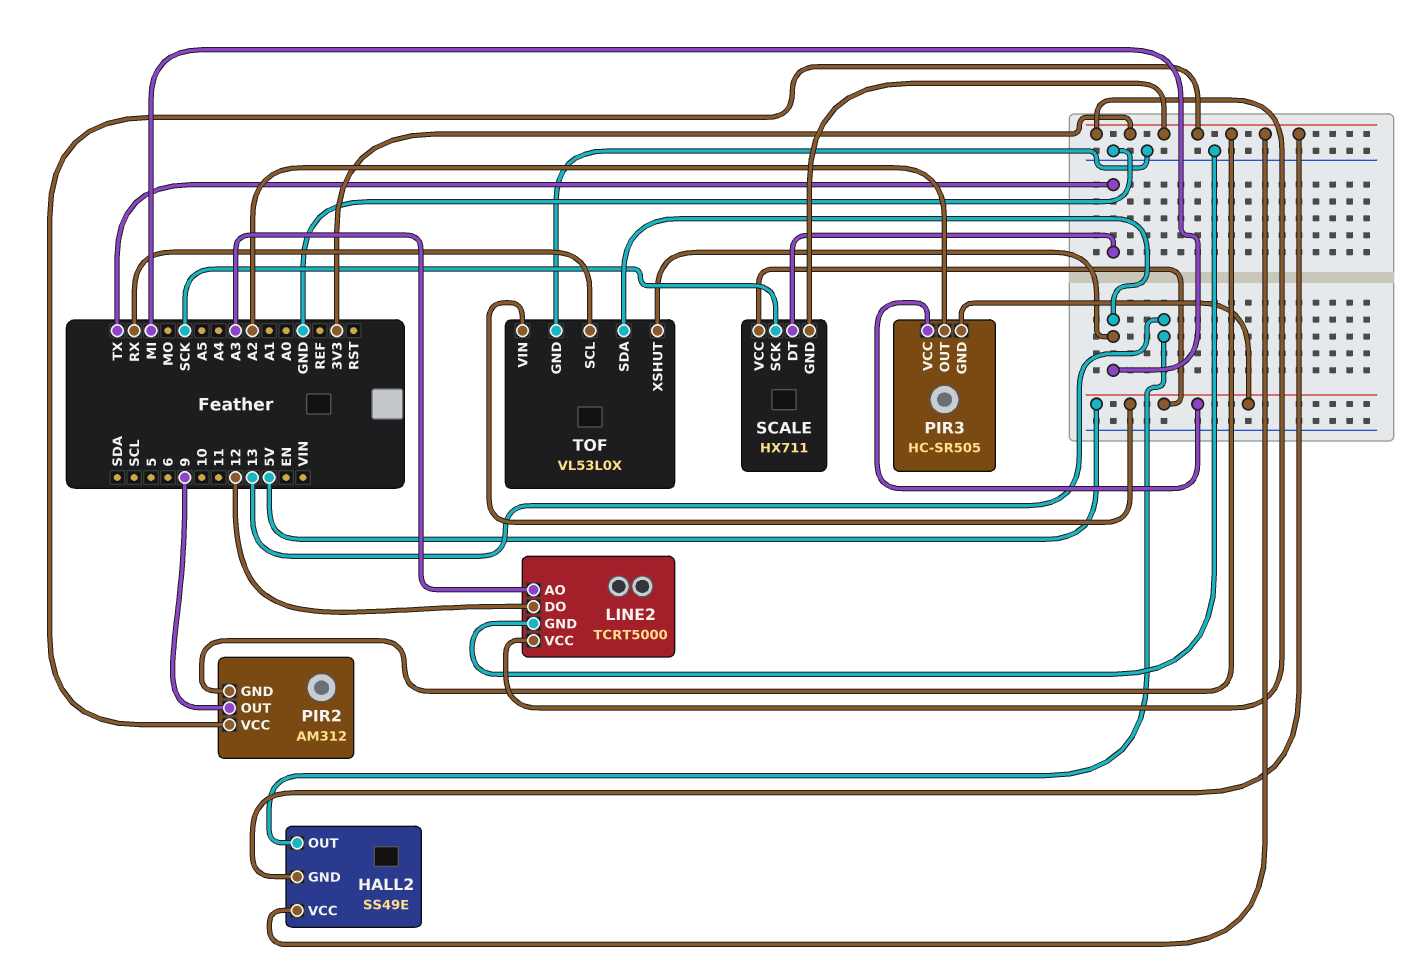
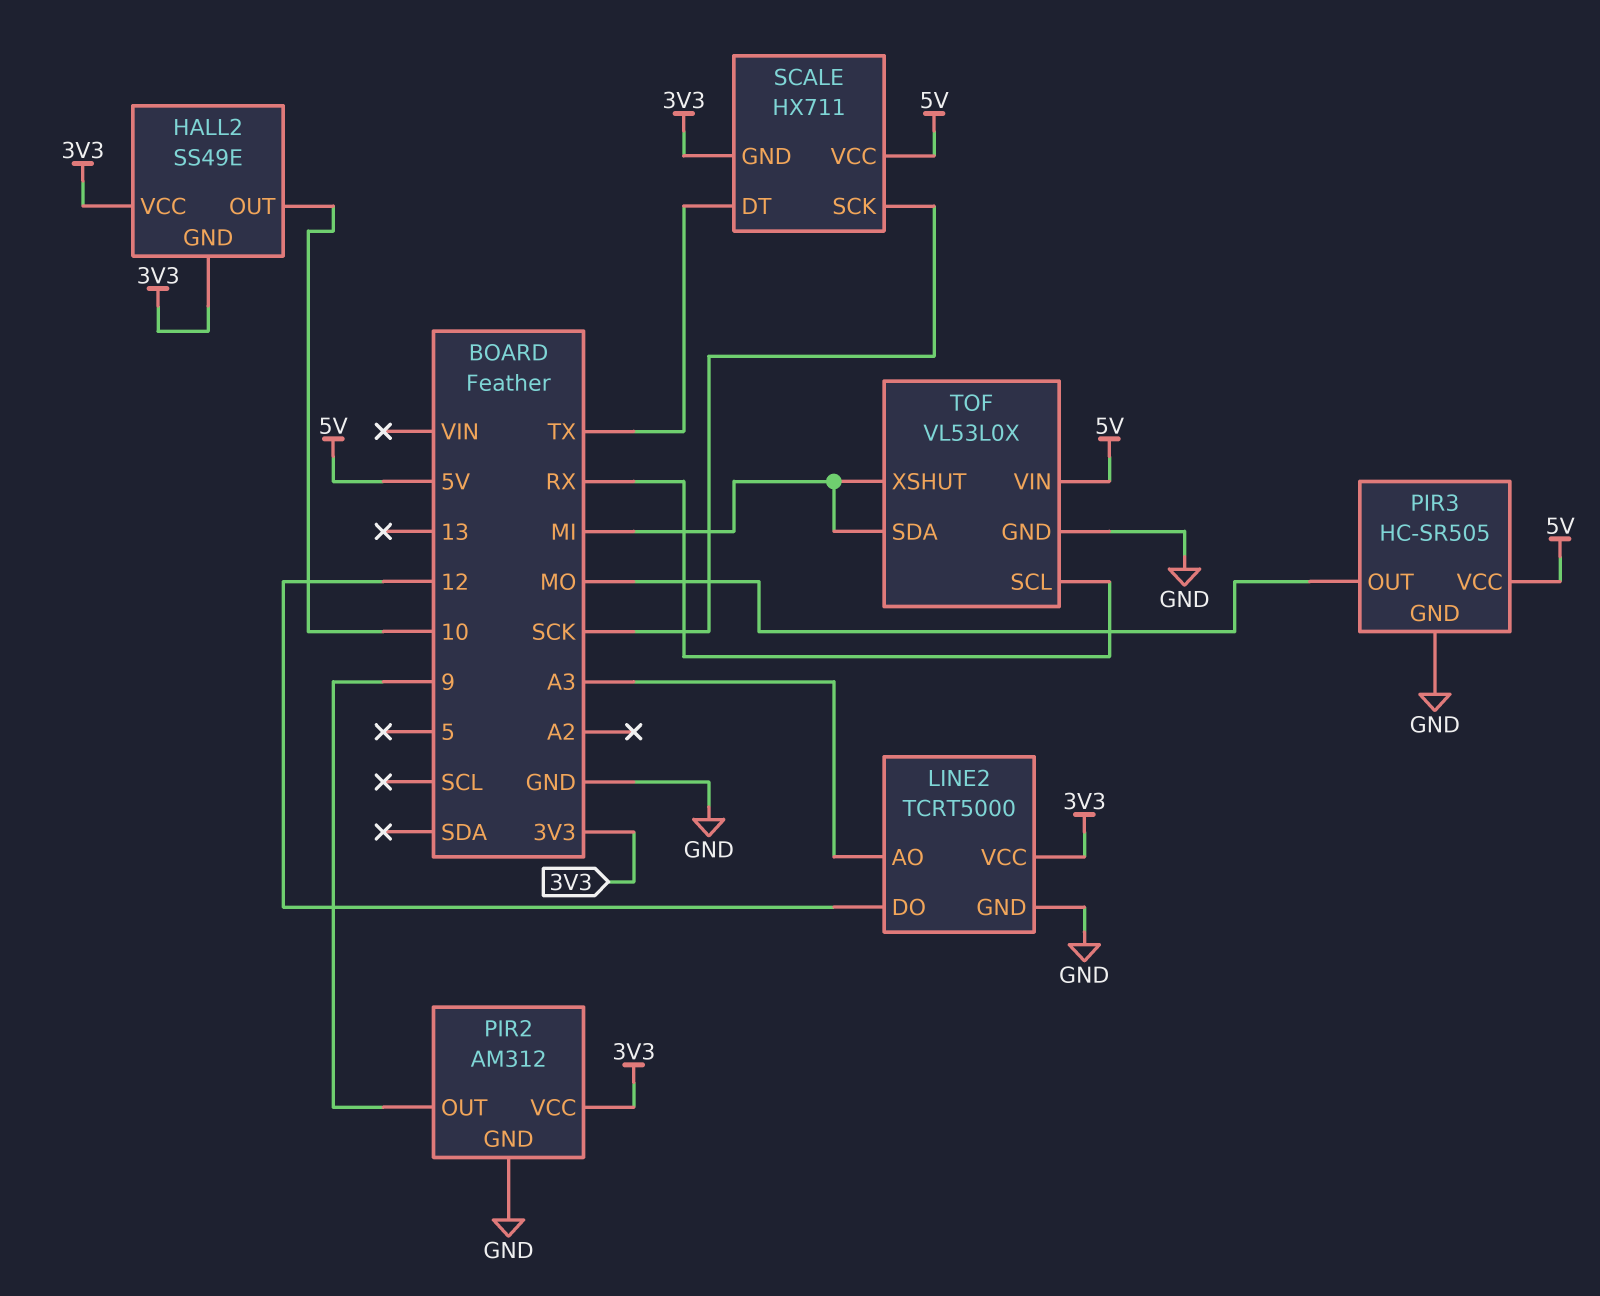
HALL2 pin OUT: 13 -> 10
PIR2 pin GND: 3V3 -> GND
PIR3 pin GND: 5V -> GND
PIR3 pin OUT: A2 -> MO

